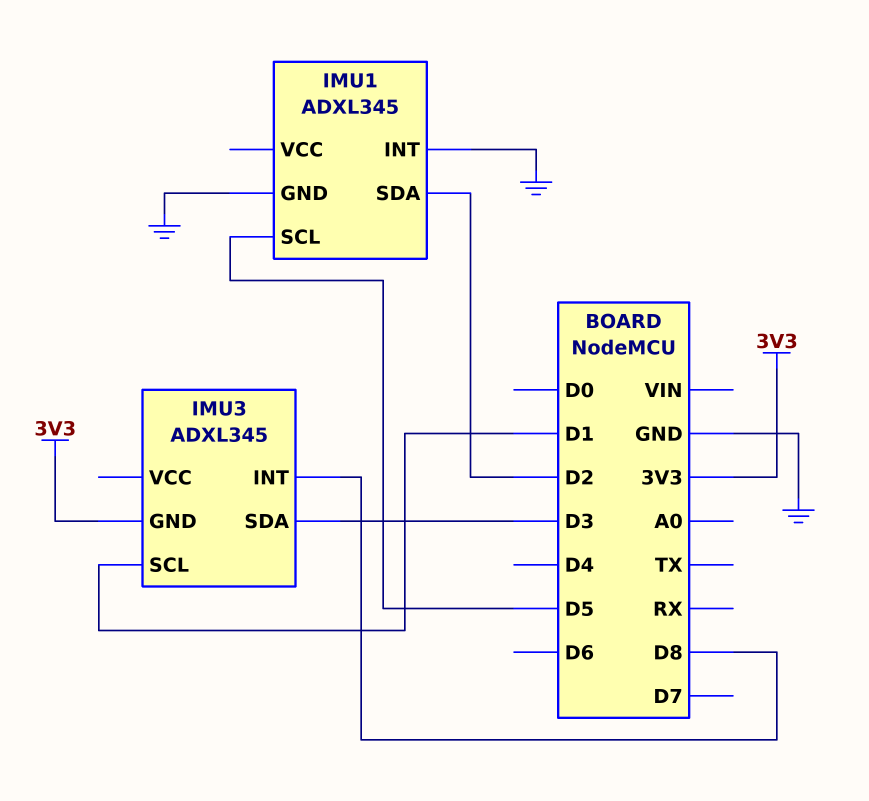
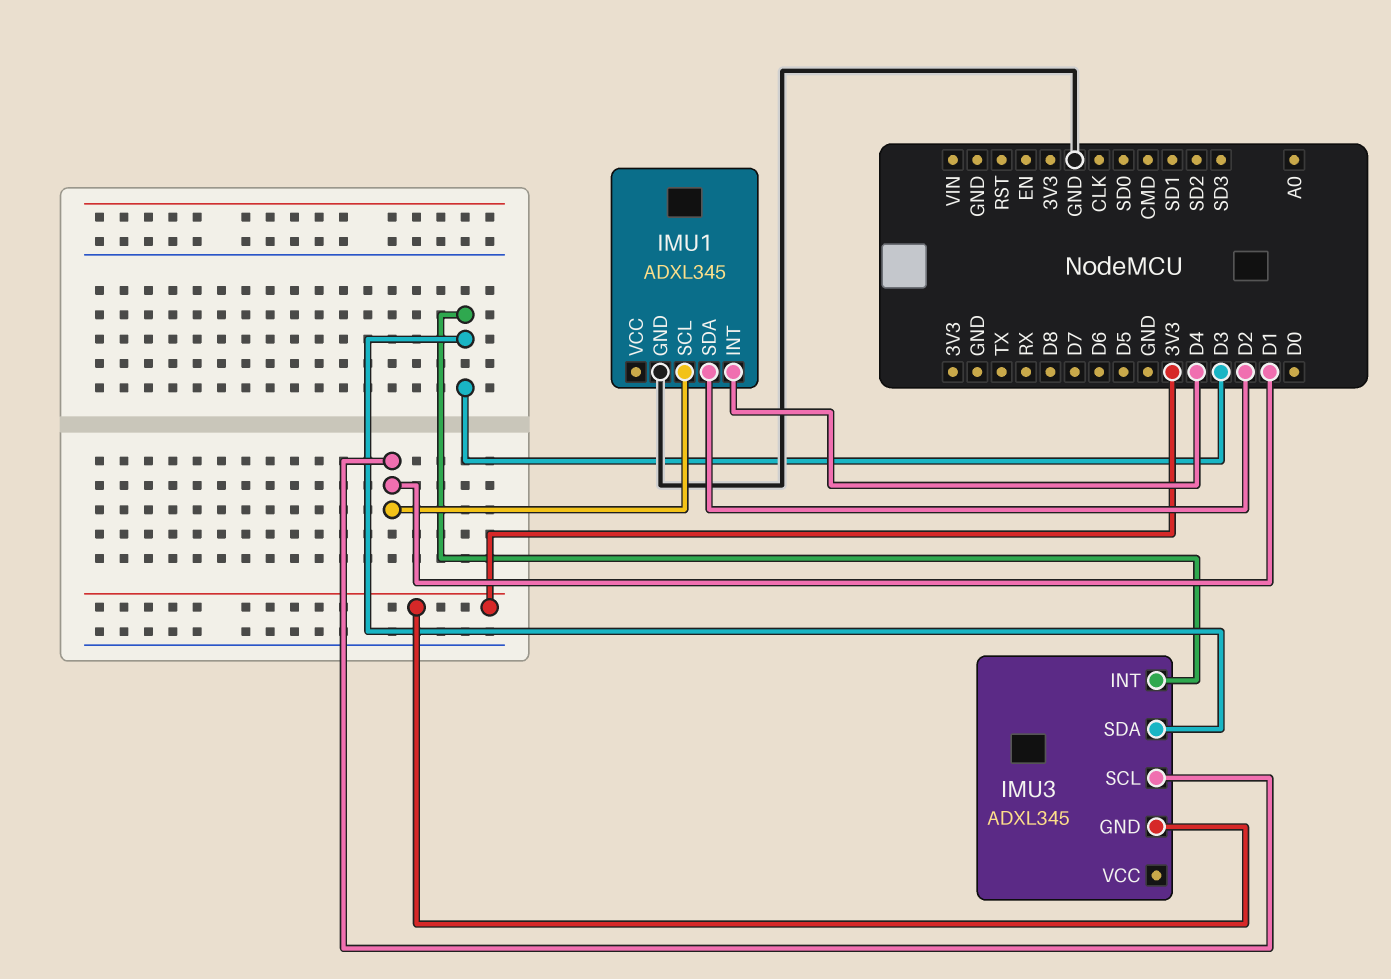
IMU1 pin INT: GND -> D4
IMU1 pin SCL: D5 -> D1
IMU3 pin INT: D8 -> D3

